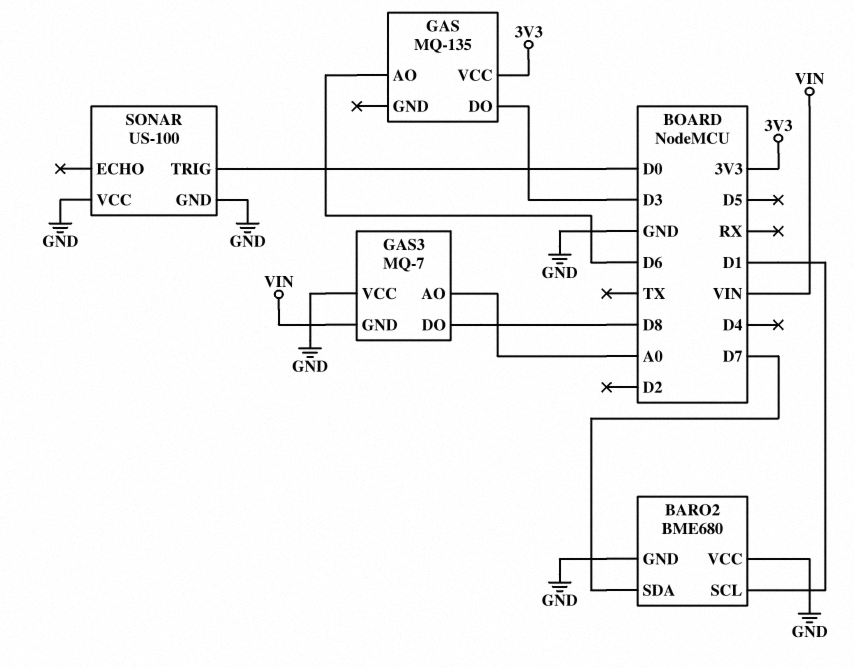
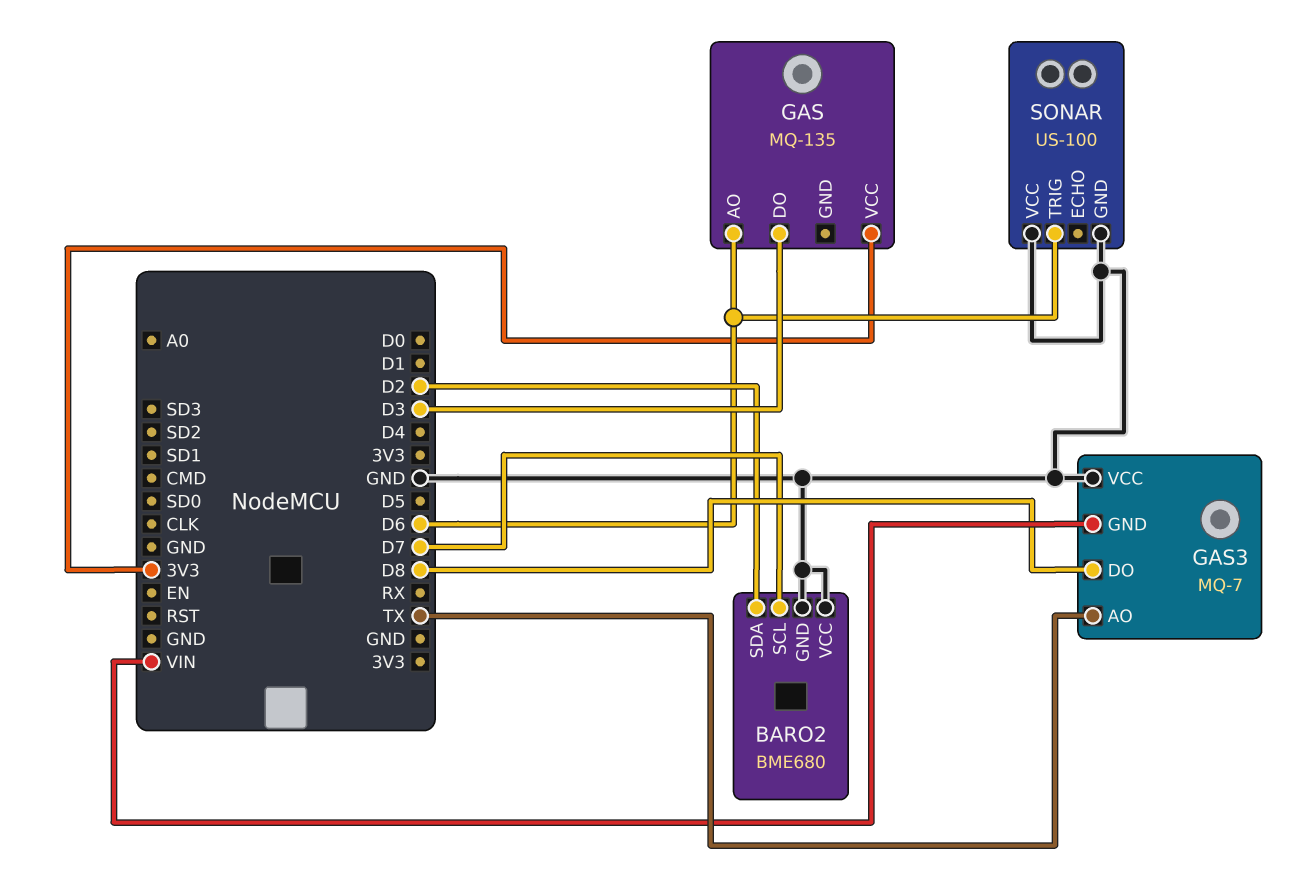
BARO2 pin SCL: D1 -> D7
BARO2 pin SDA: D7 -> D2
GAS3 pin AO: A0 -> TX
SONAR pin TRIG: D0 -> D6

